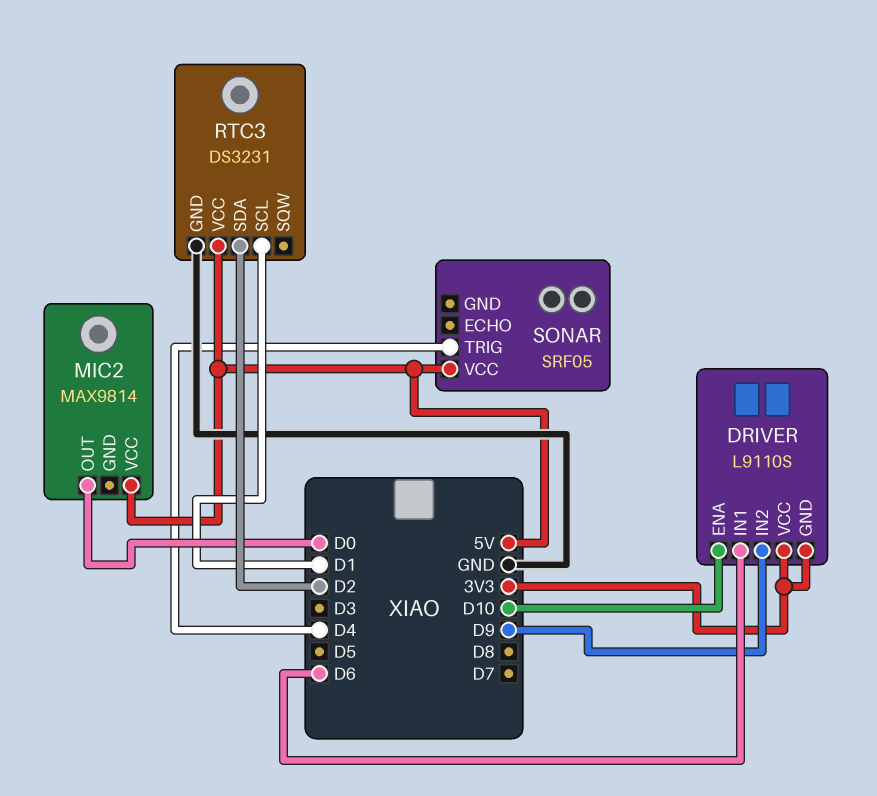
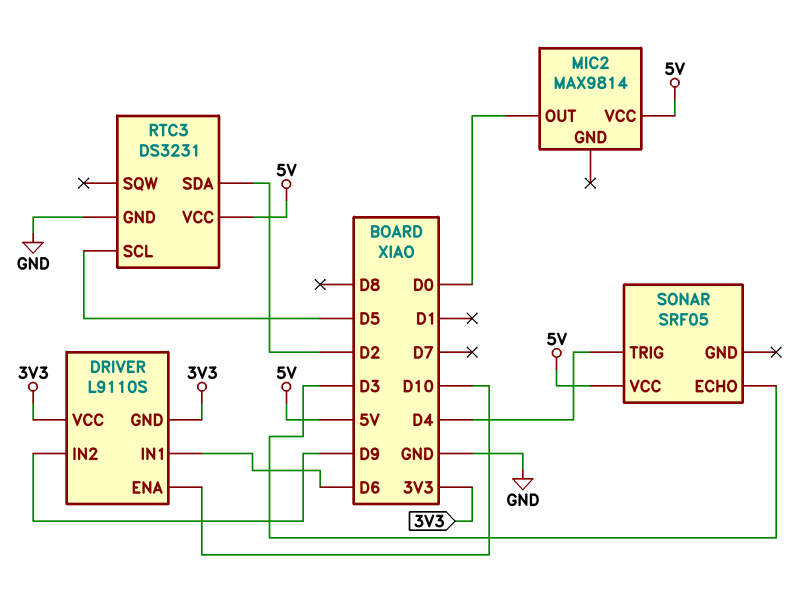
RTC3 pin SCL: D1 -> D5
SONAR pin ECHO: none -> D3

